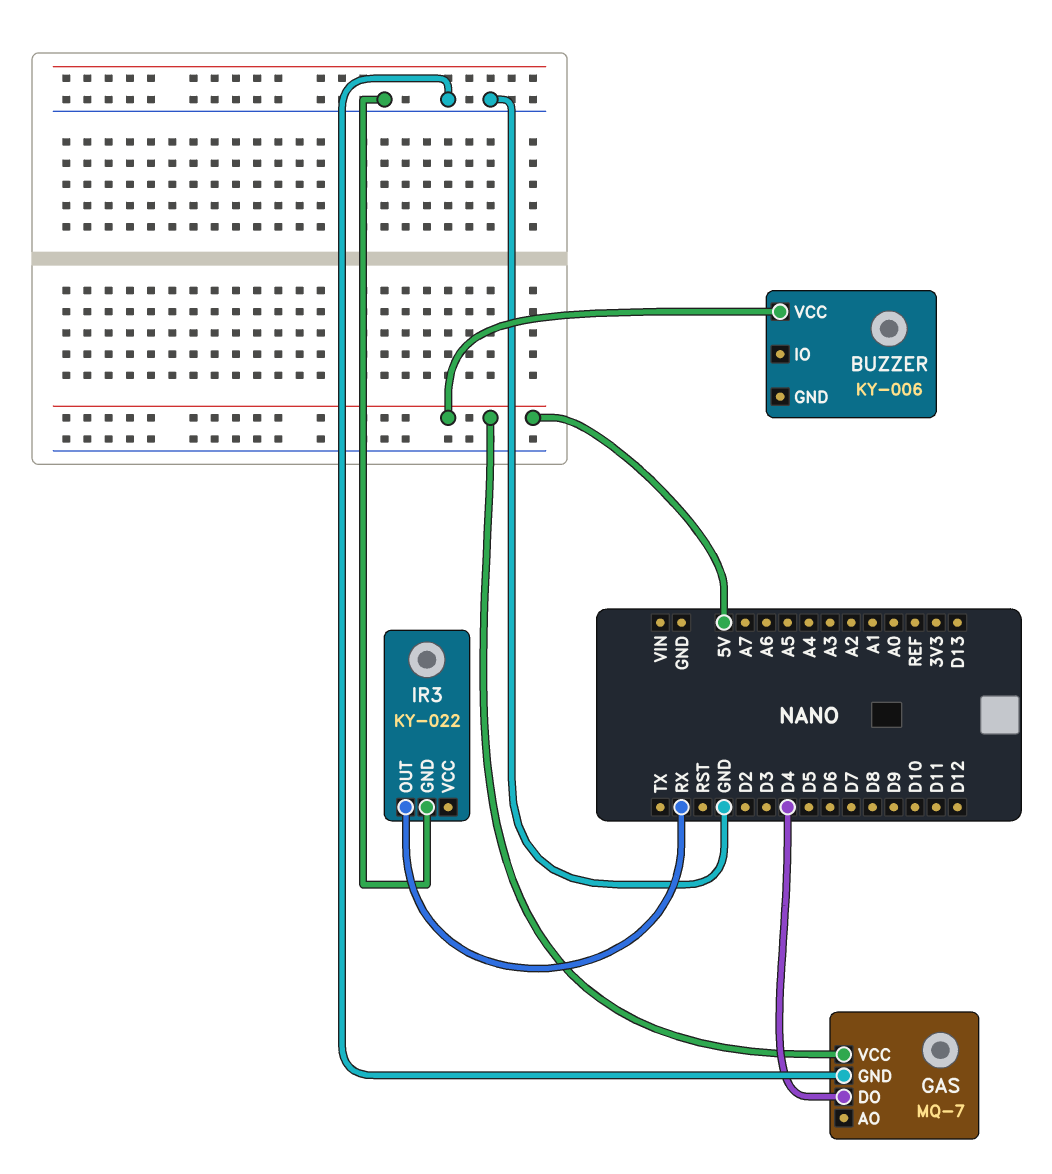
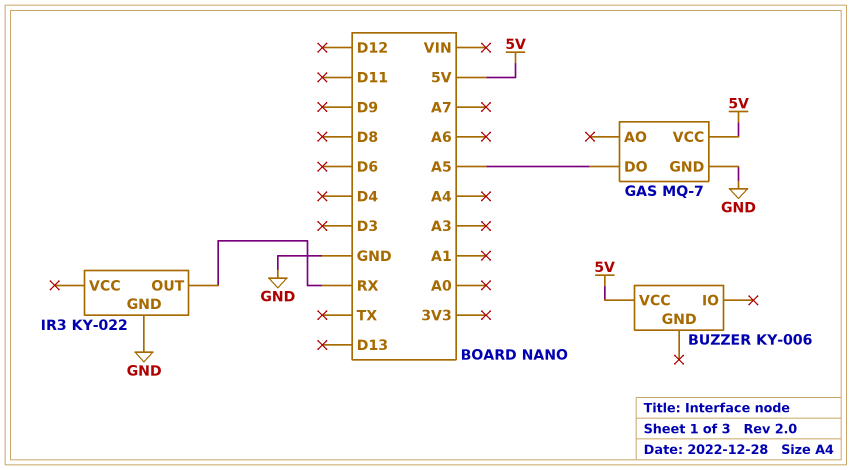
GAS pin DO: D4 -> A5

